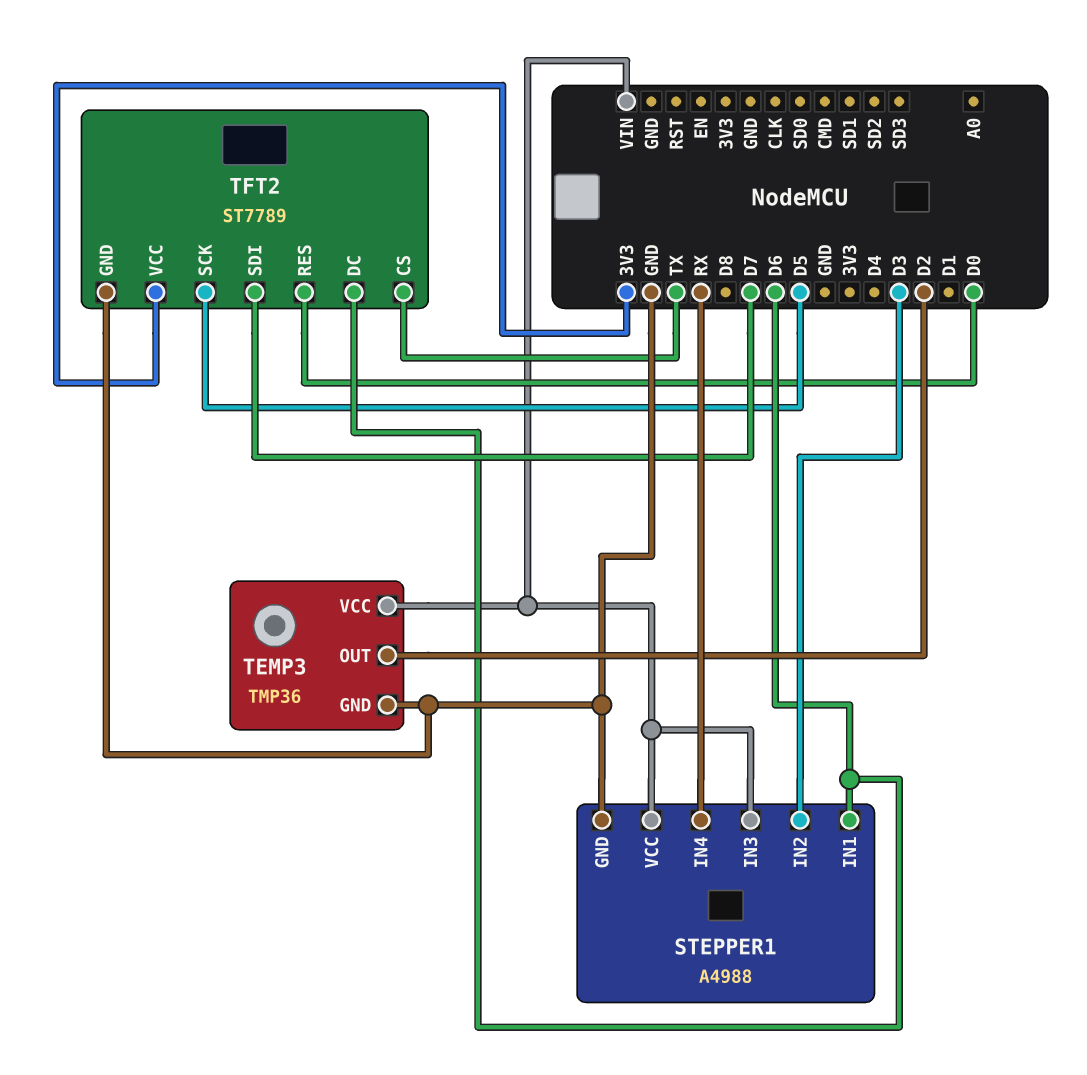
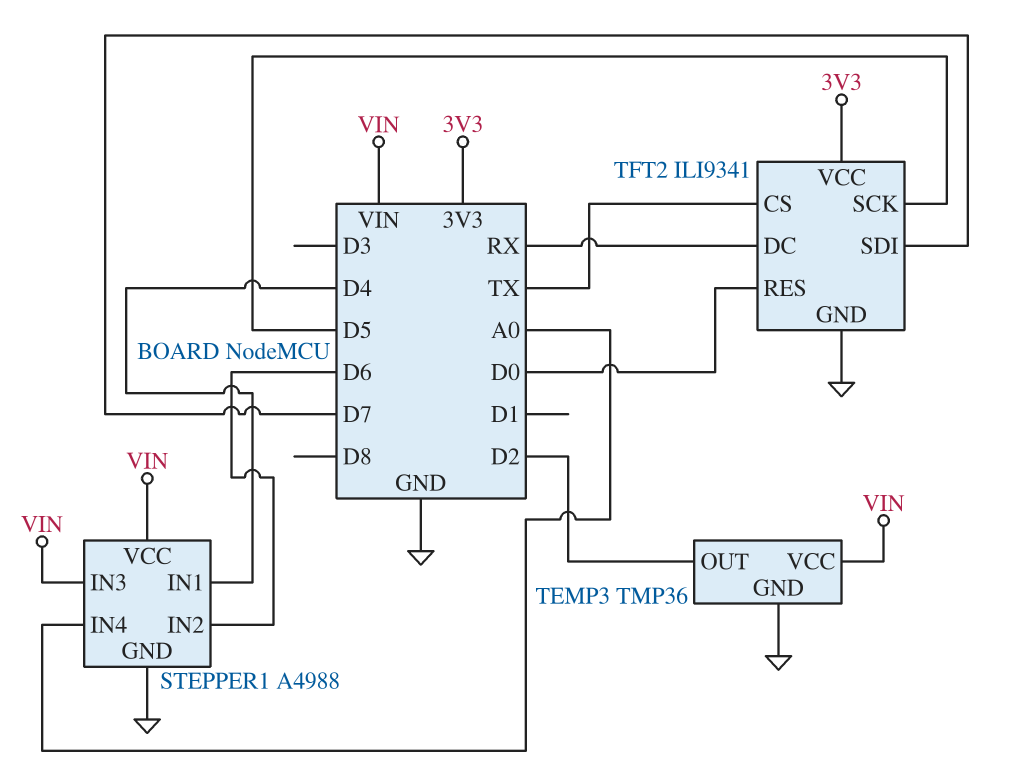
STEPPER1 pin IN1: D6 -> D4
STEPPER1 pin IN2: D3 -> D6
STEPPER1 pin IN4: RX -> A0
TFT2: ST7789 -> ILI9341
TFT2 pin DC: D6 -> RX

